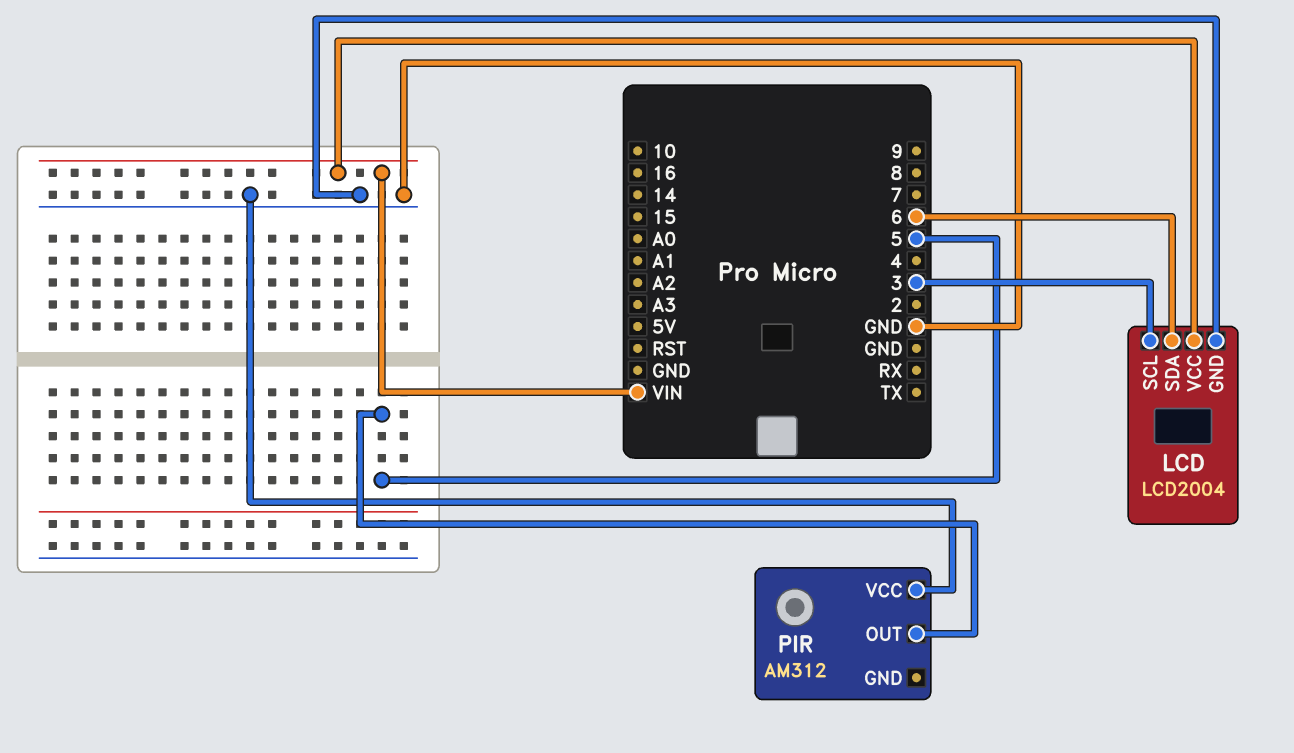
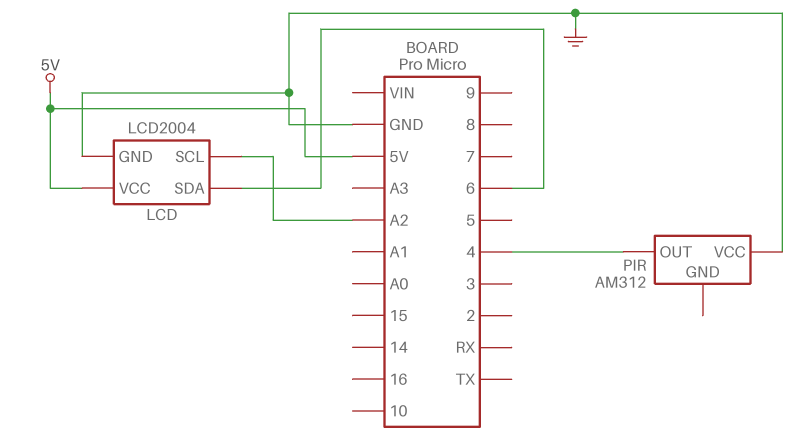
LCD pin SCL: 3 -> A2
LCD pin VCC: VIN -> 5V
PIR pin OUT: 5 -> 4

